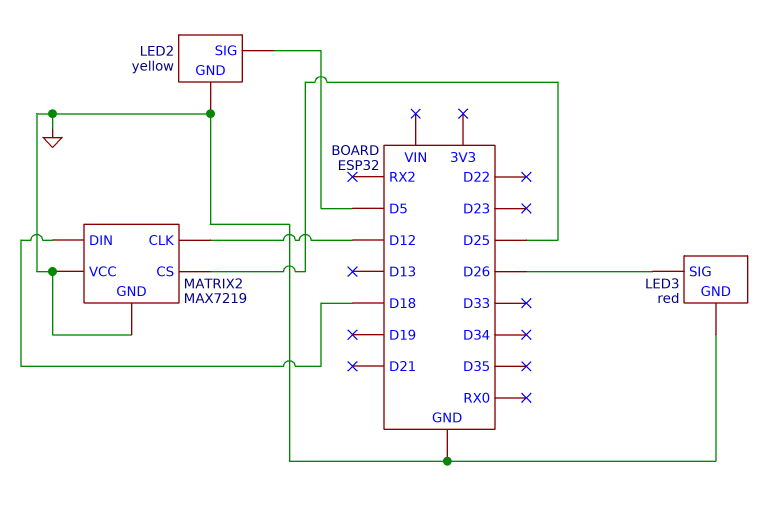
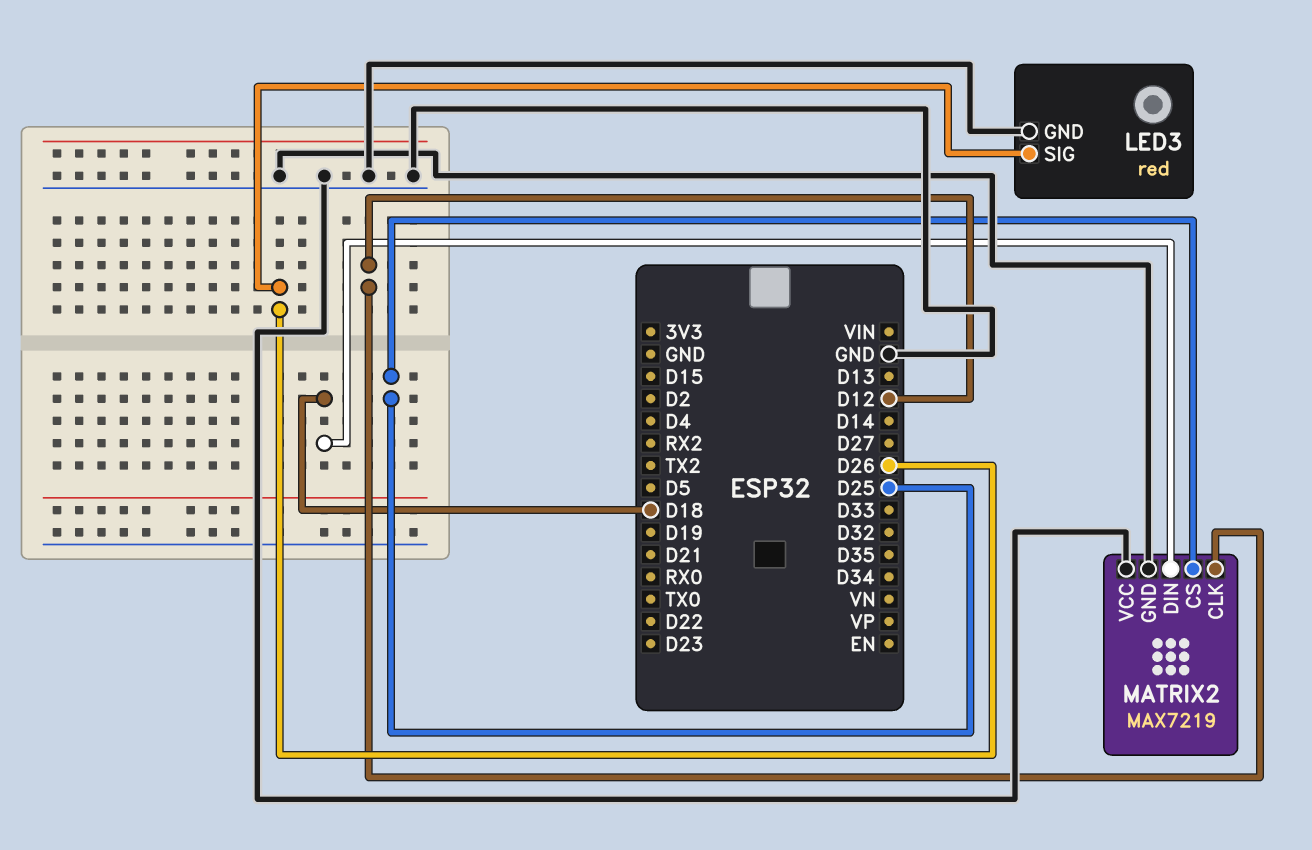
LED2: yellow -> none
LED2 pin GND: GND -> none
LED2 pin SIG: D5 -> none

